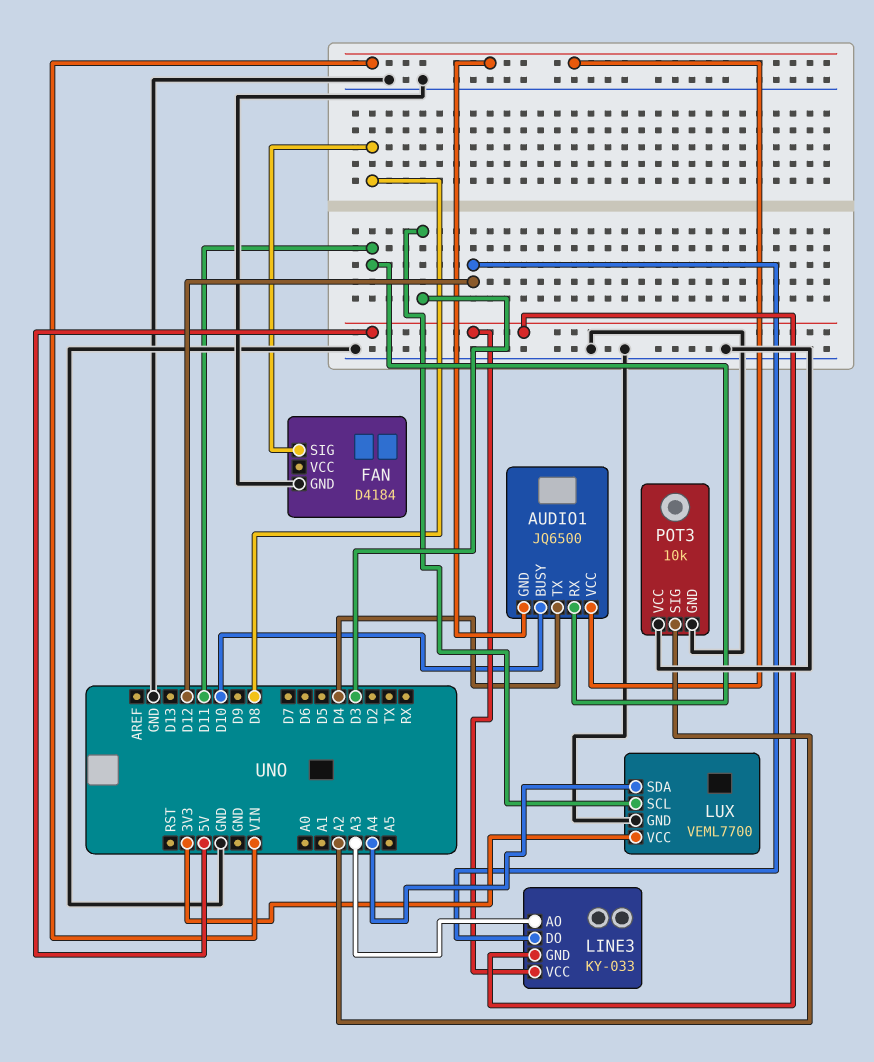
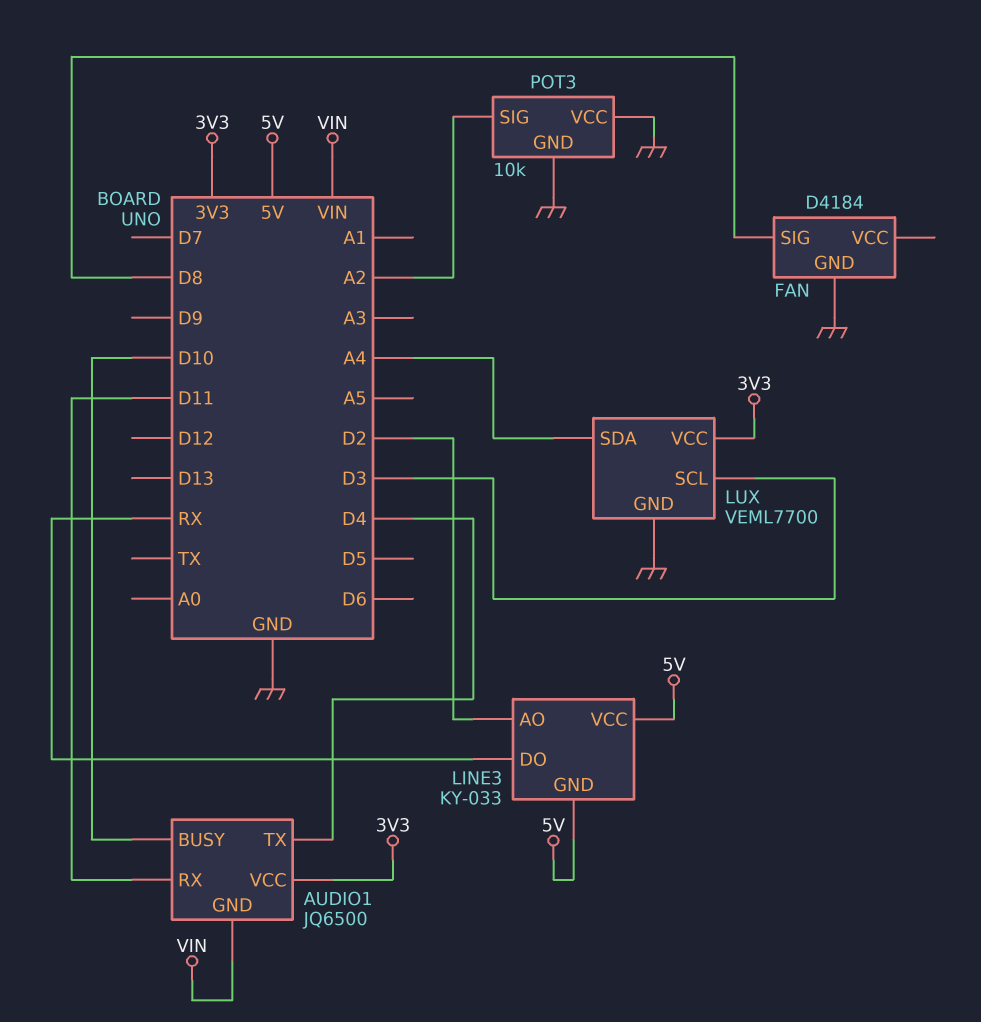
AUDIO1 pin VCC: VIN -> 3V3
LINE3 pin AO: A3 -> D2
LINE3 pin DO: D12 -> RX

